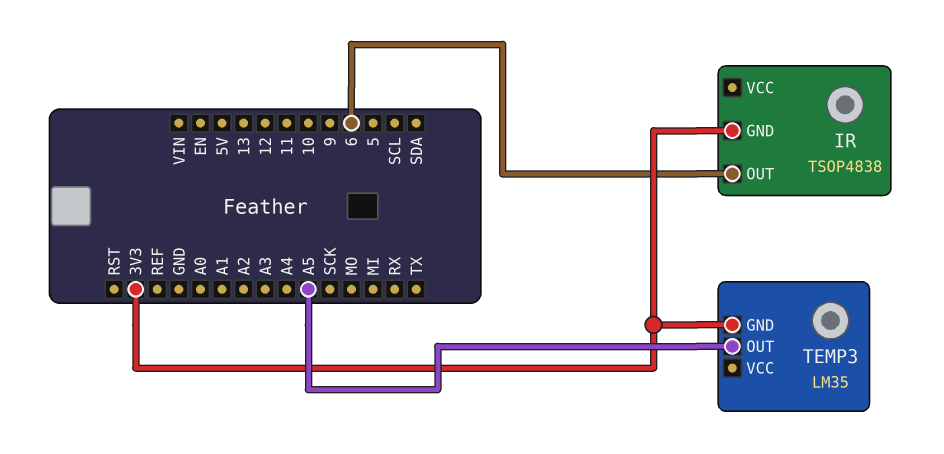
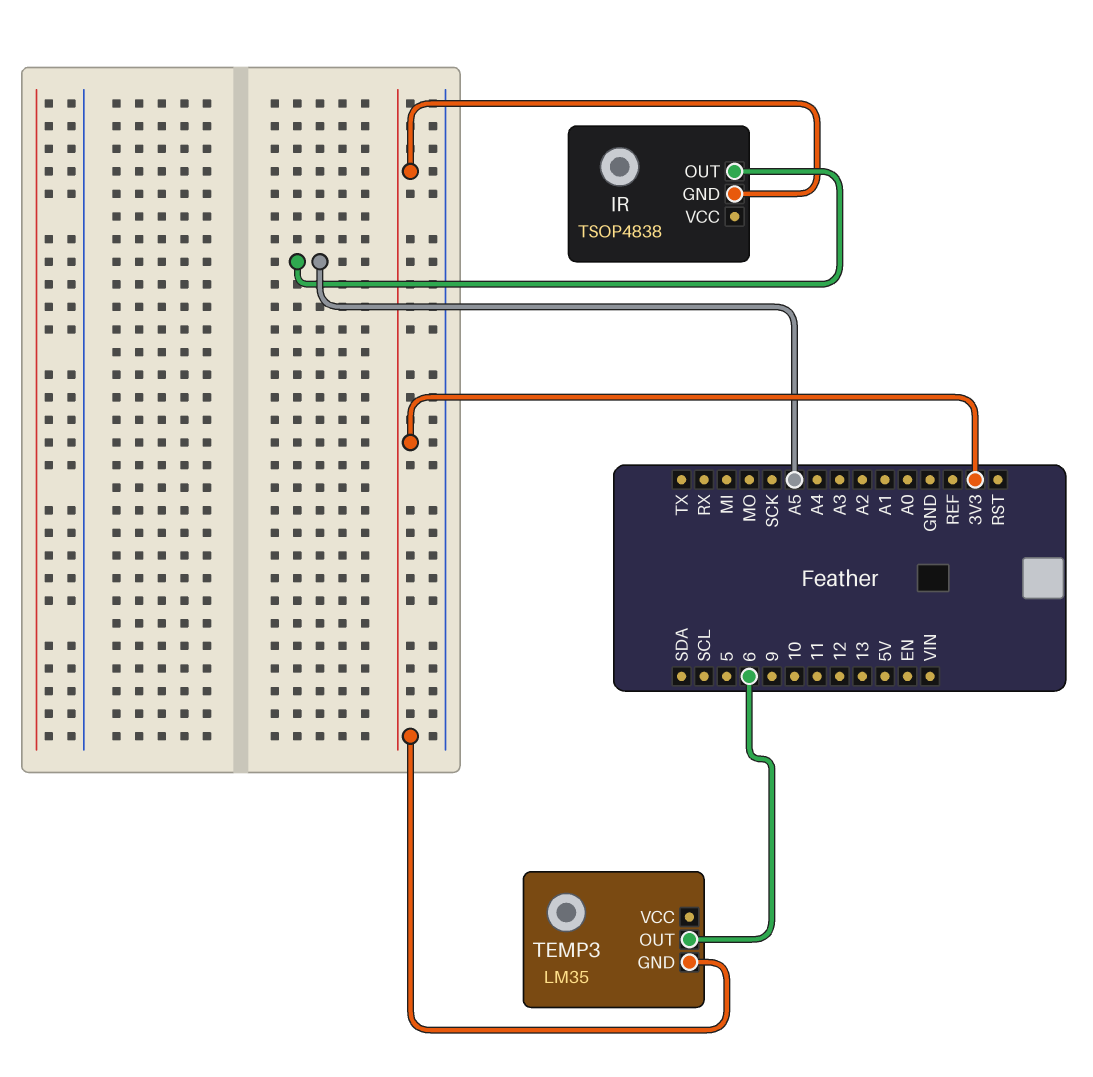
IR pin OUT: 6 -> A5
TEMP3 pin OUT: A5 -> 6

